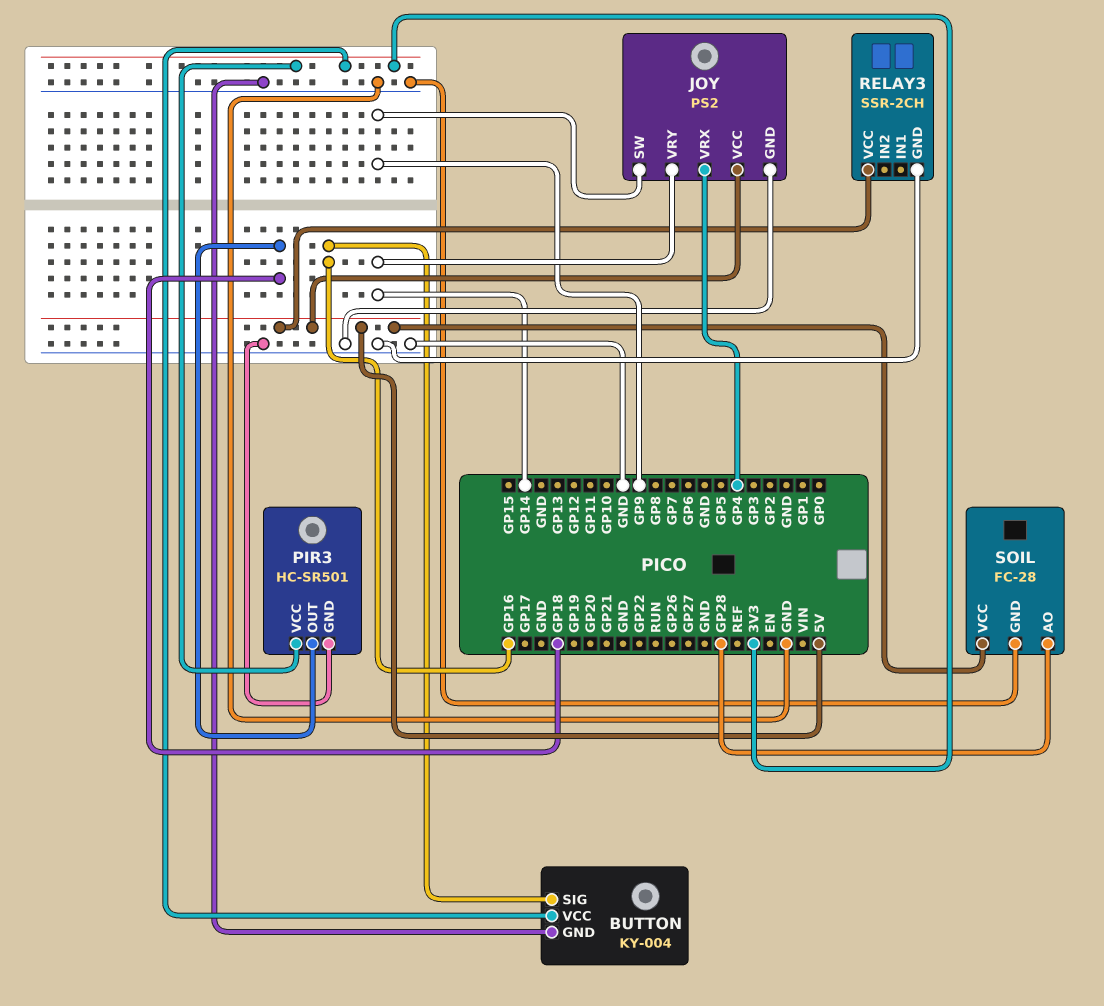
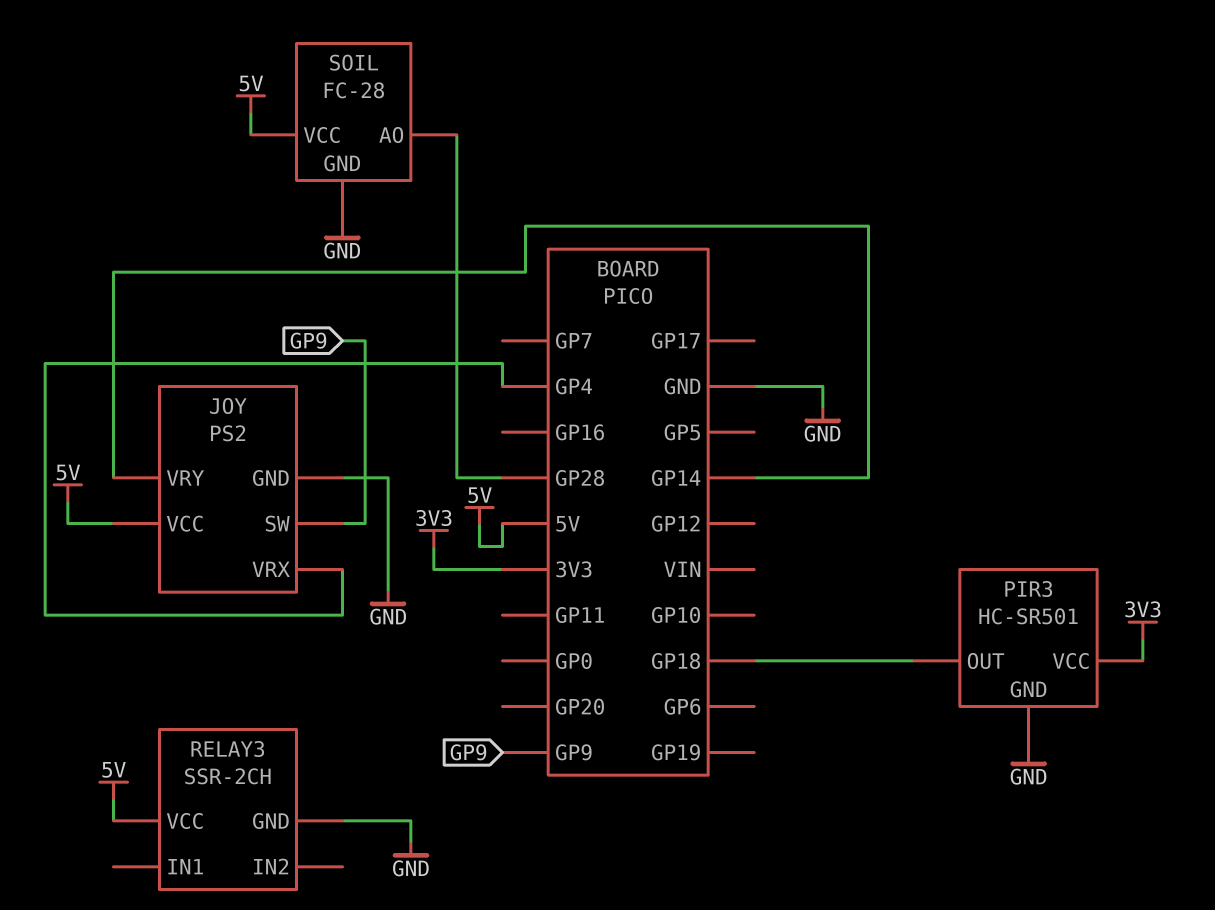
BUTTON: KY-004 -> none
BUTTON pin GND: GND -> none
BUTTON pin SIG: GP16 -> none
BUTTON pin VCC: 3V3 -> none

